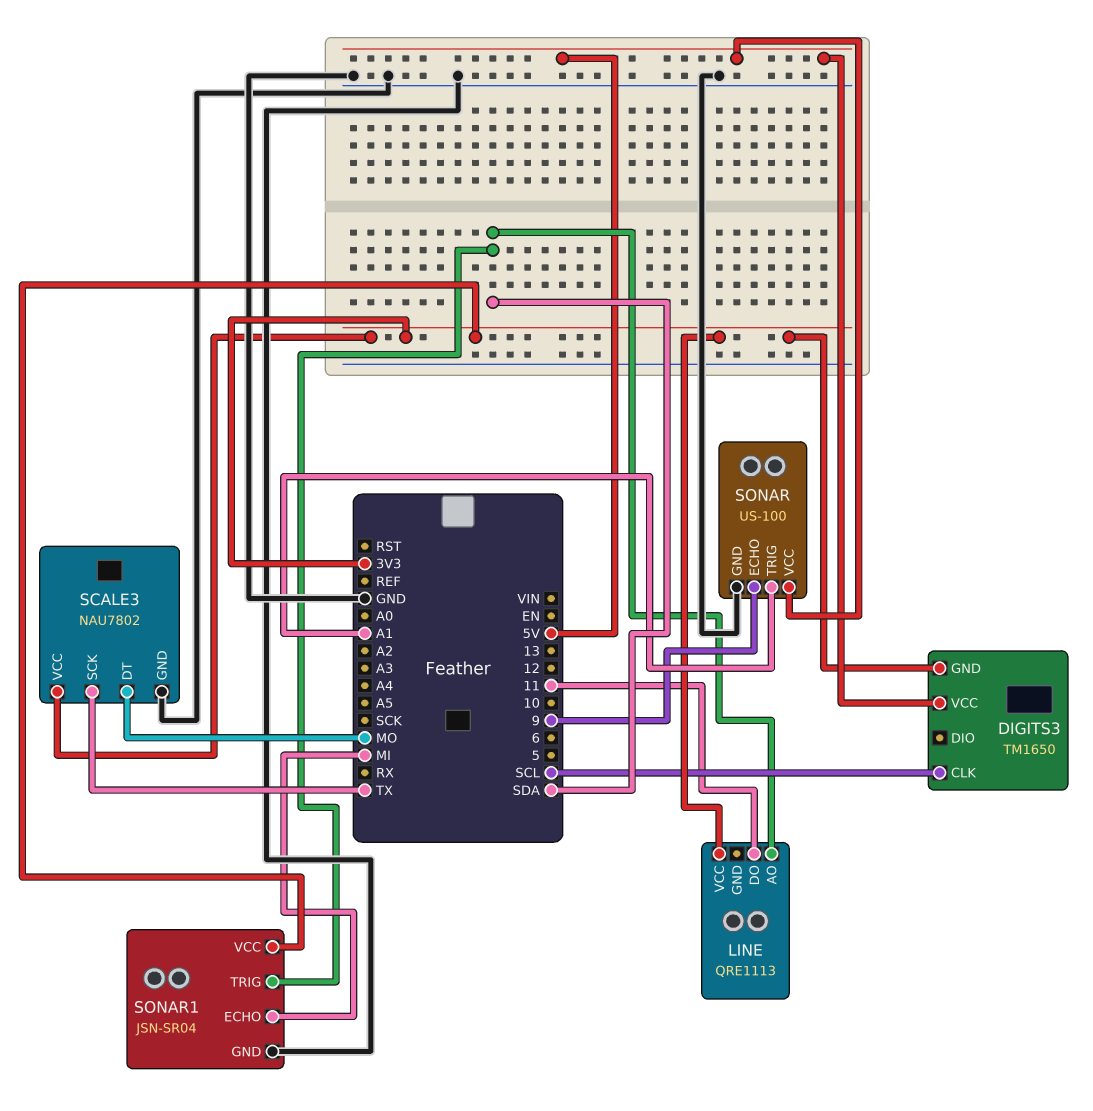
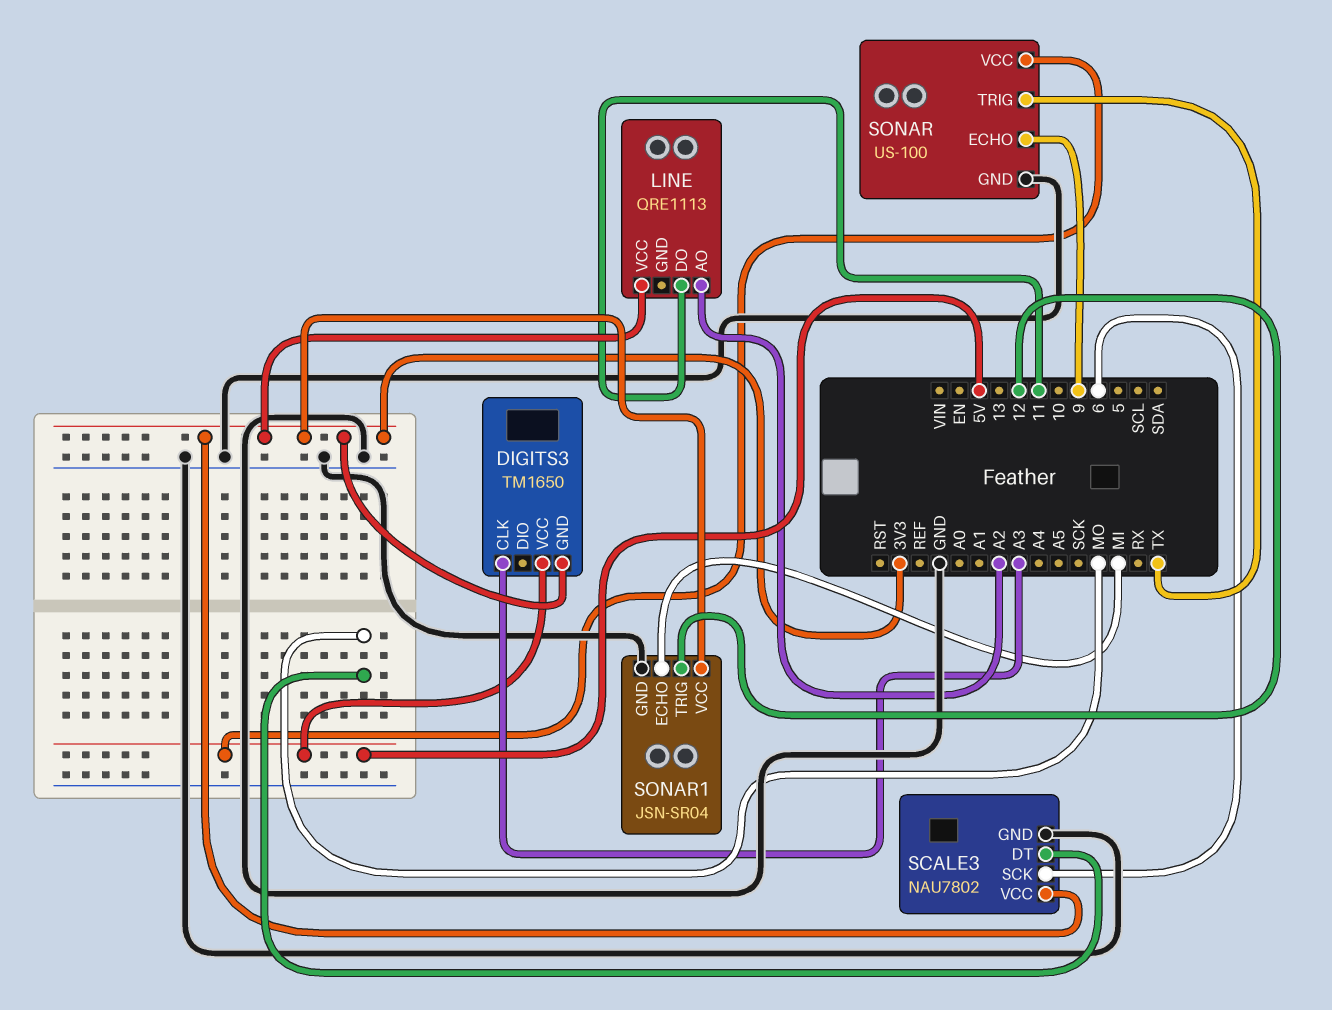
DIGITS3 pin CLK: SCL -> A3
LINE pin AO: SDA -> A2
SCALE3 pin SCK: TX -> 6
SONAR pin TRIG: A1 -> TX
SONAR1 pin TRIG: SDA -> 12

